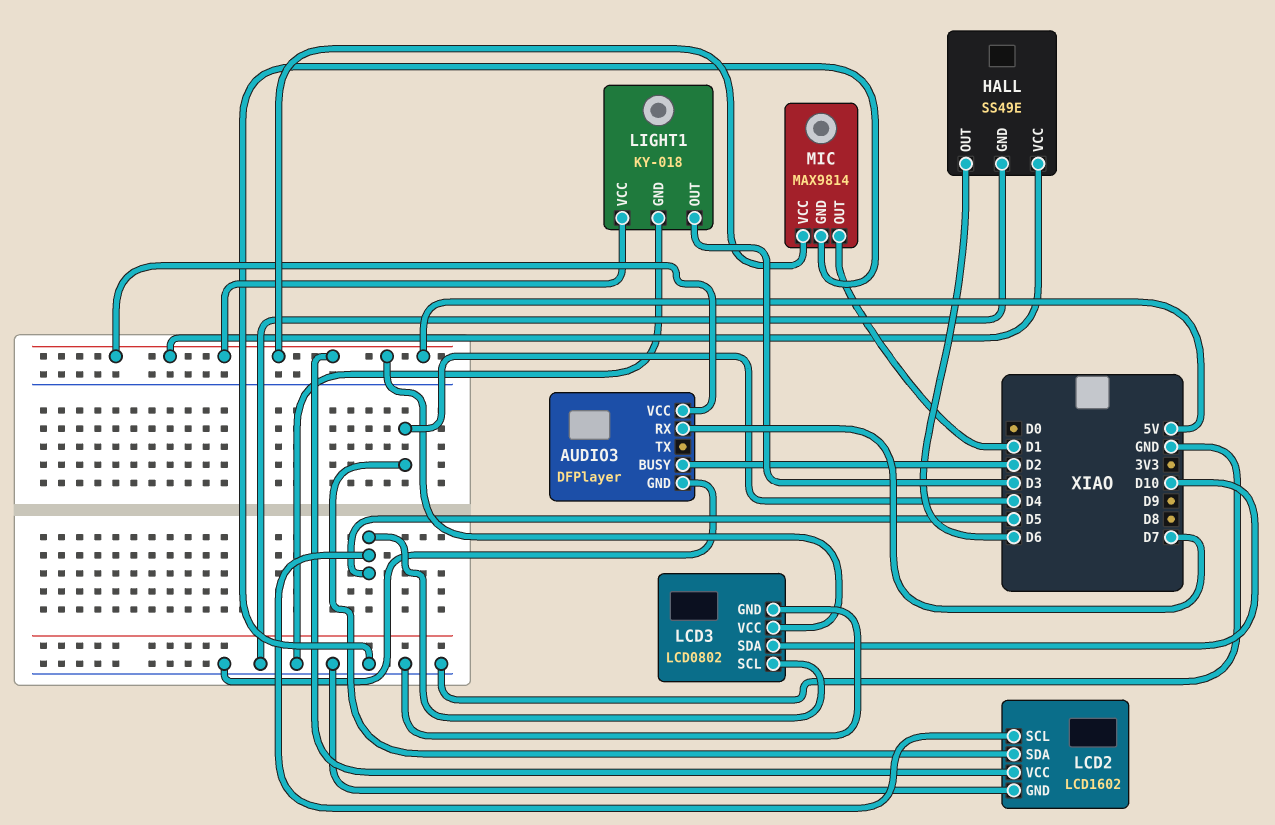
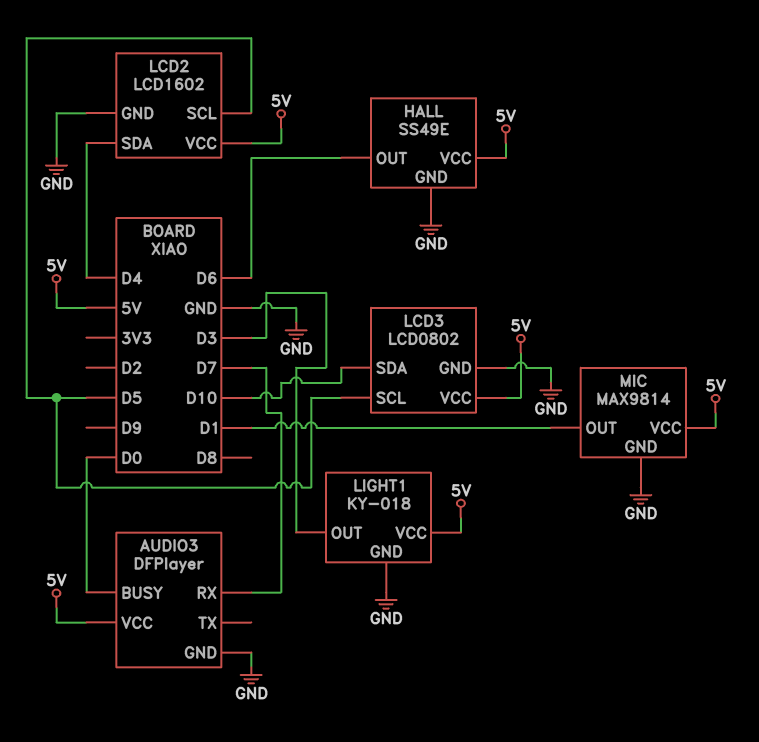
AUDIO3 pin BUSY: D2 -> D0

